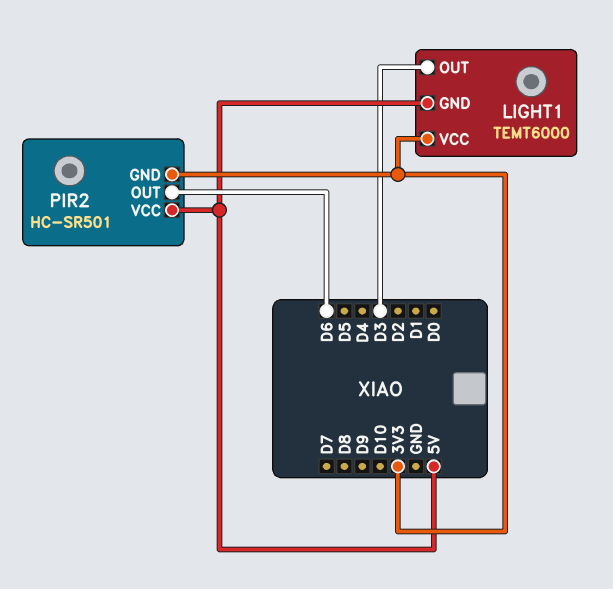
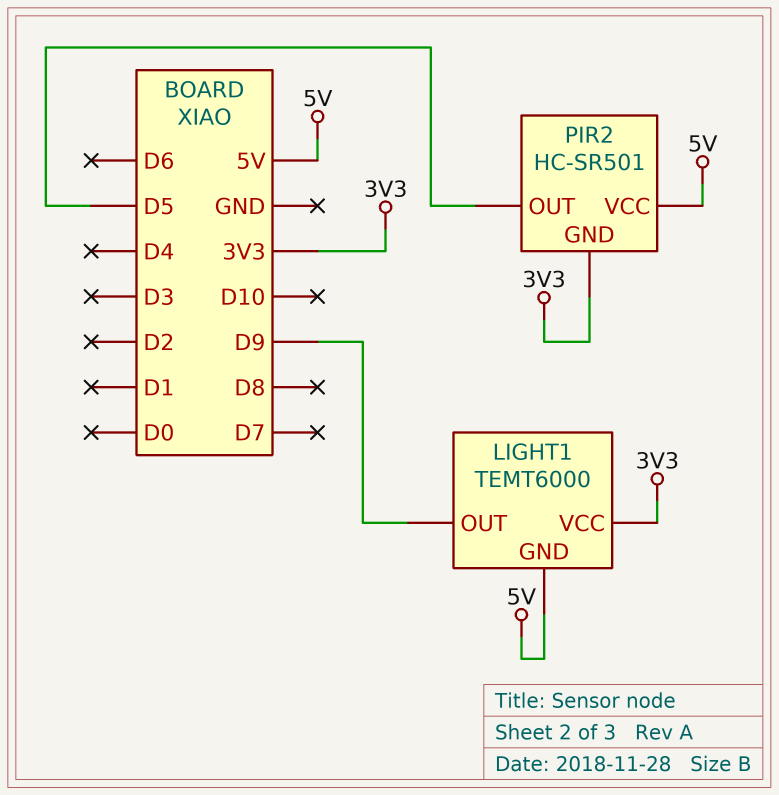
LIGHT1 pin OUT: D3 -> D9
PIR2 pin OUT: D6 -> D5

